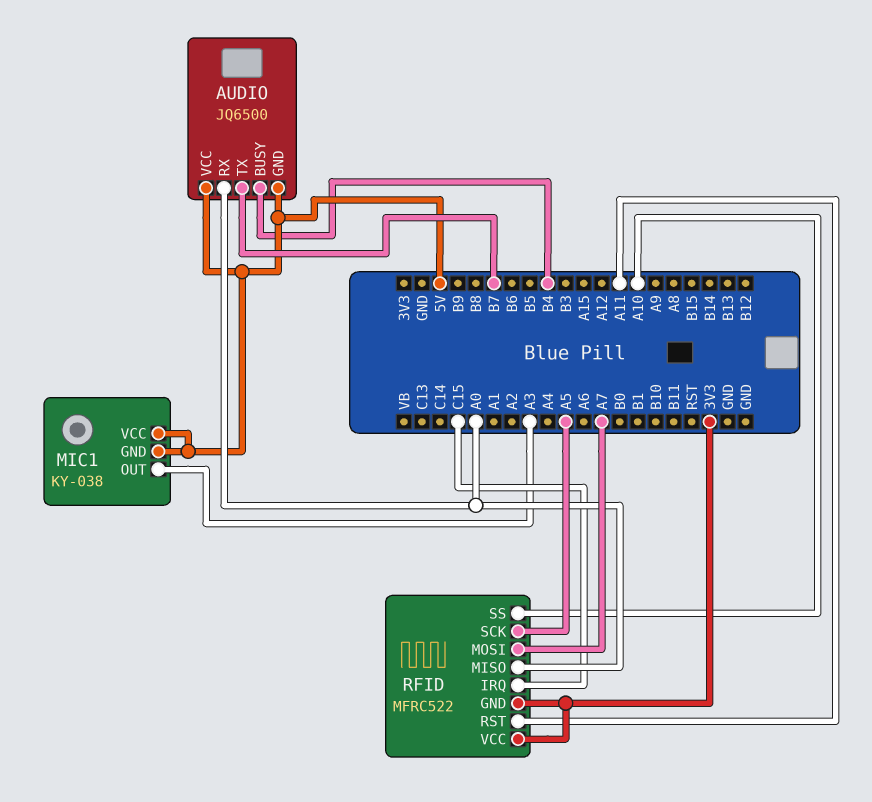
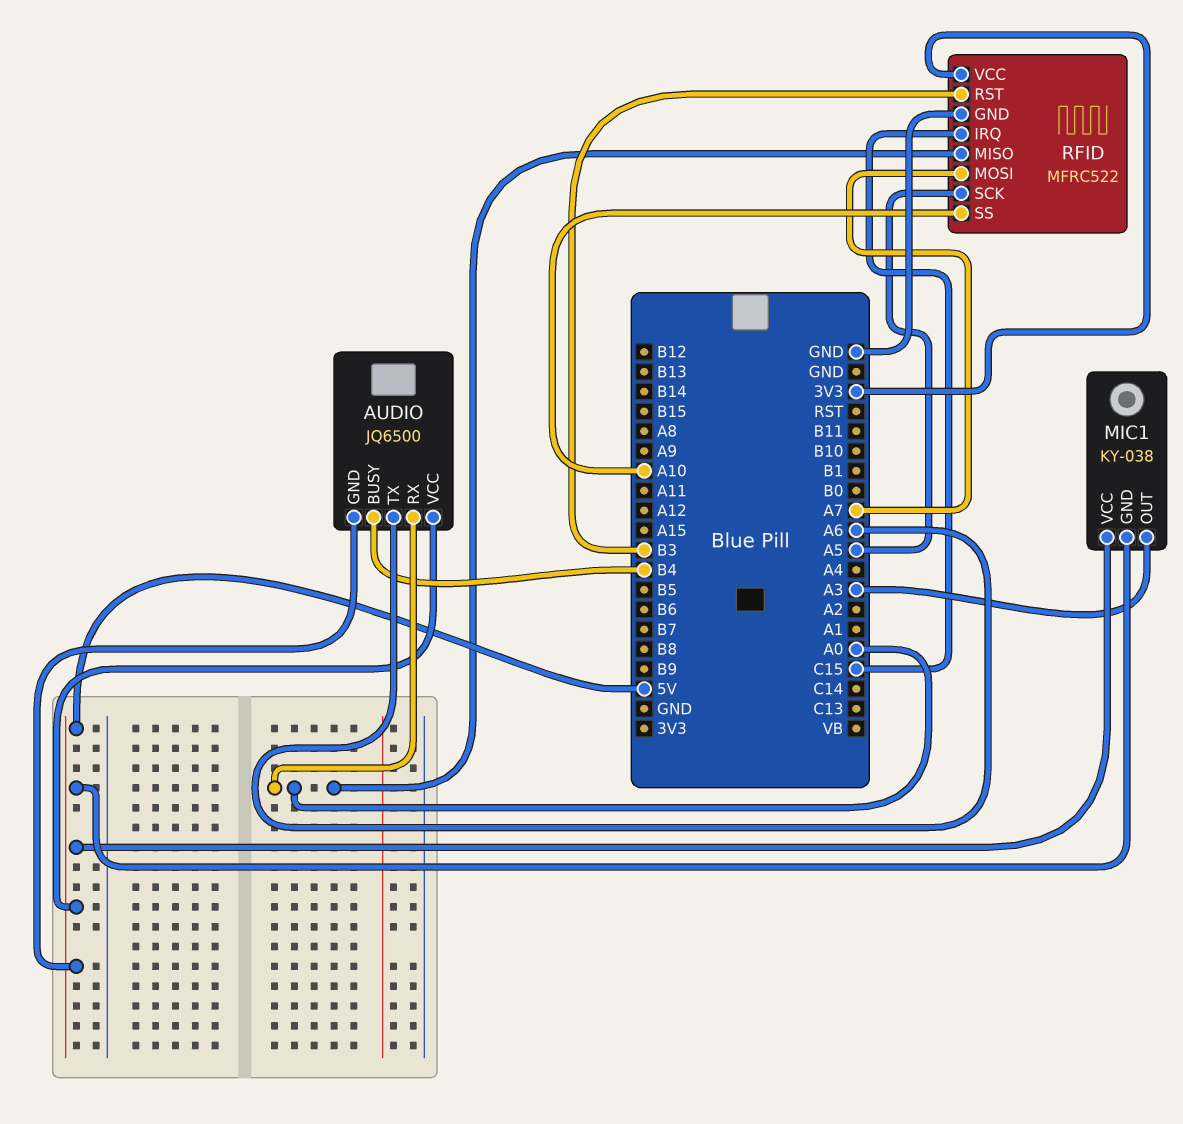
AUDIO pin TX: B7 -> A6
RFID pin GND: 3V3 -> GND
RFID pin RST: A11 -> B3

